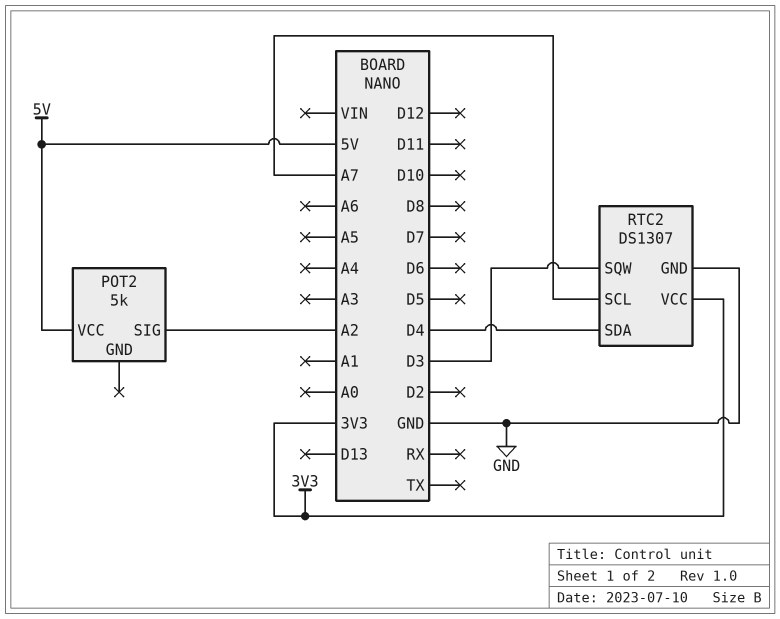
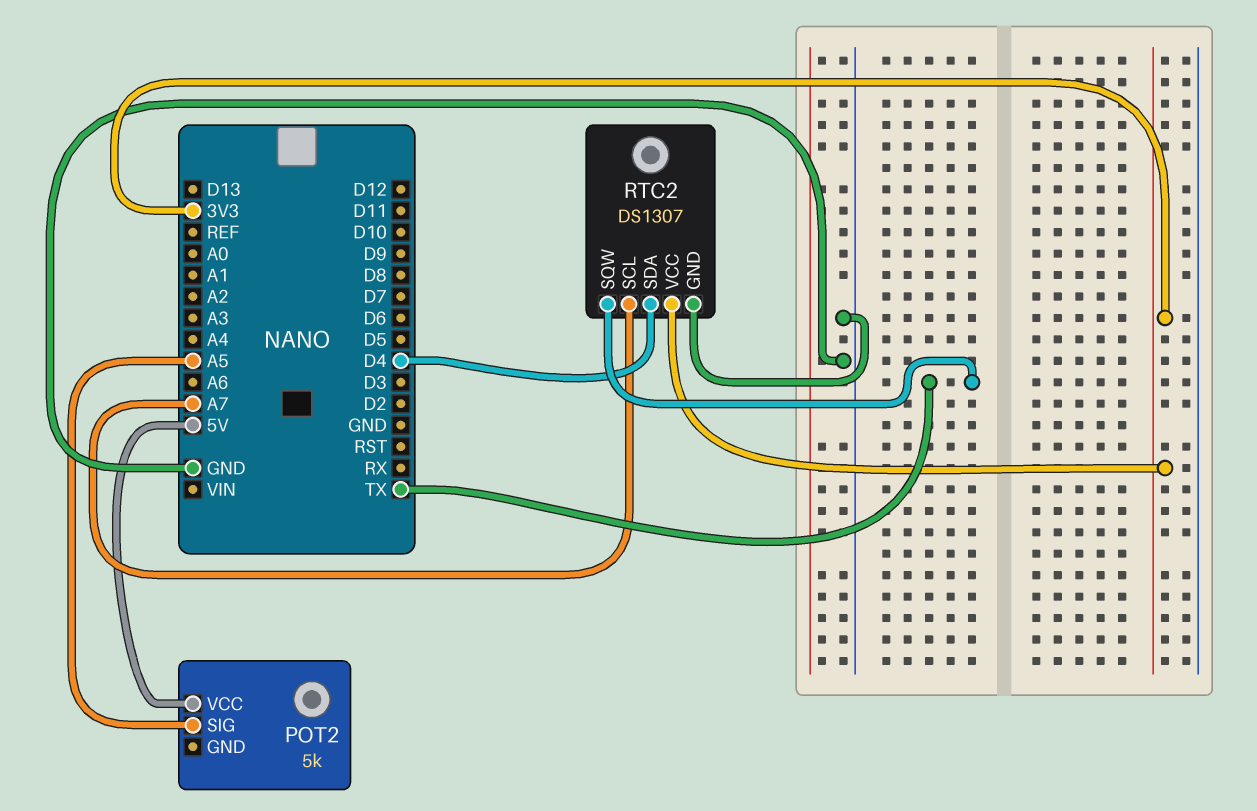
POT2 pin SIG: A2 -> A5
RTC2 pin SQW: D3 -> TX

